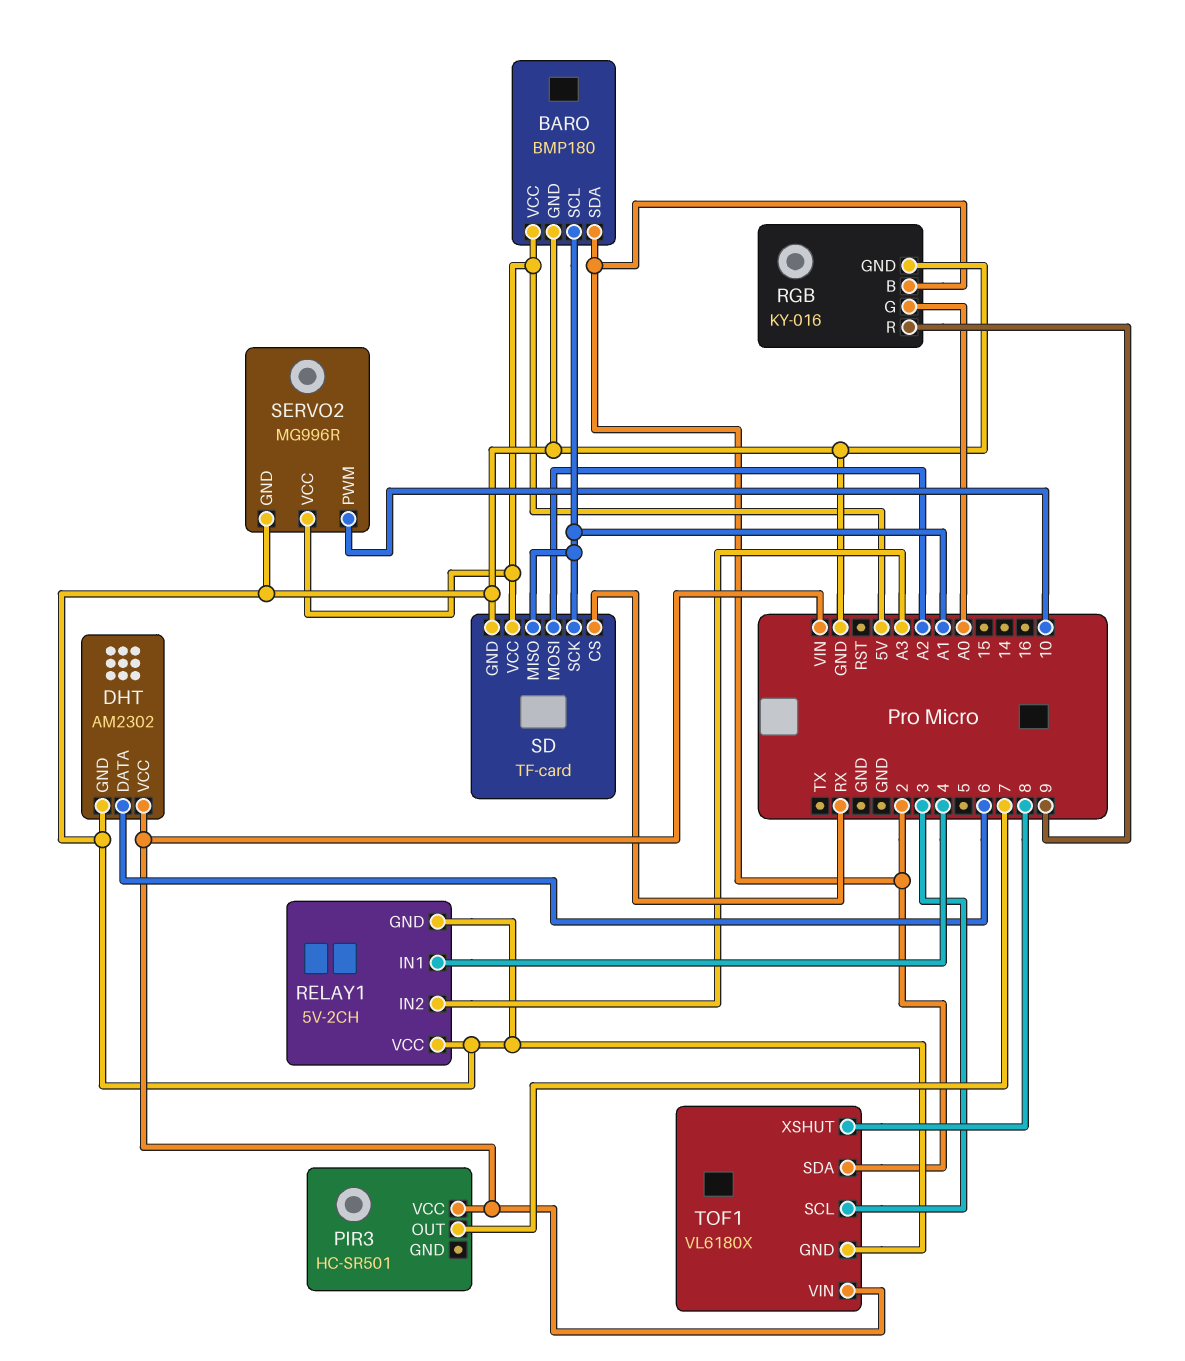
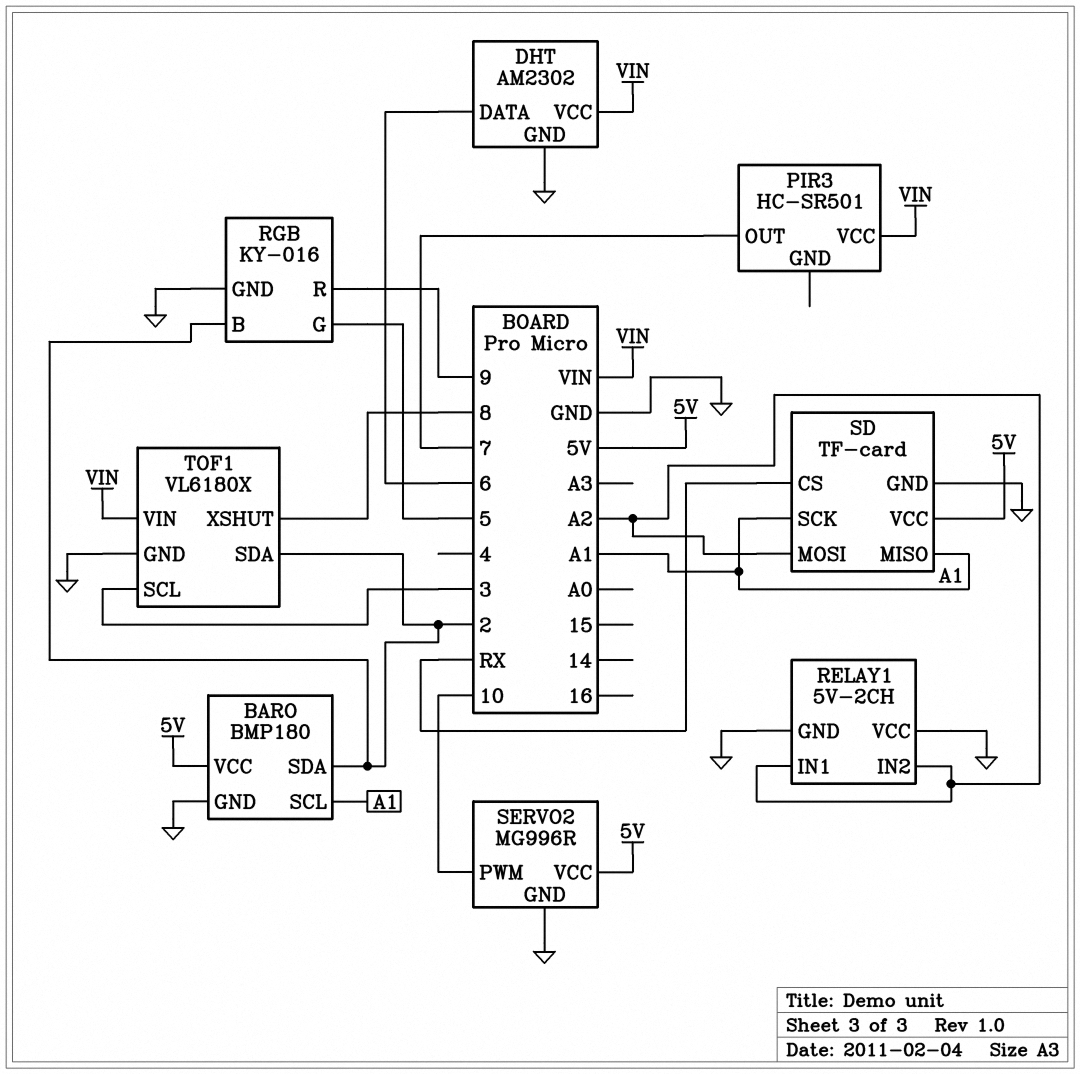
RELAY1 pin IN1: 4 -> A2
RELAY1 pin IN2: A3 -> A2
RGB pin G: A0 -> 5

